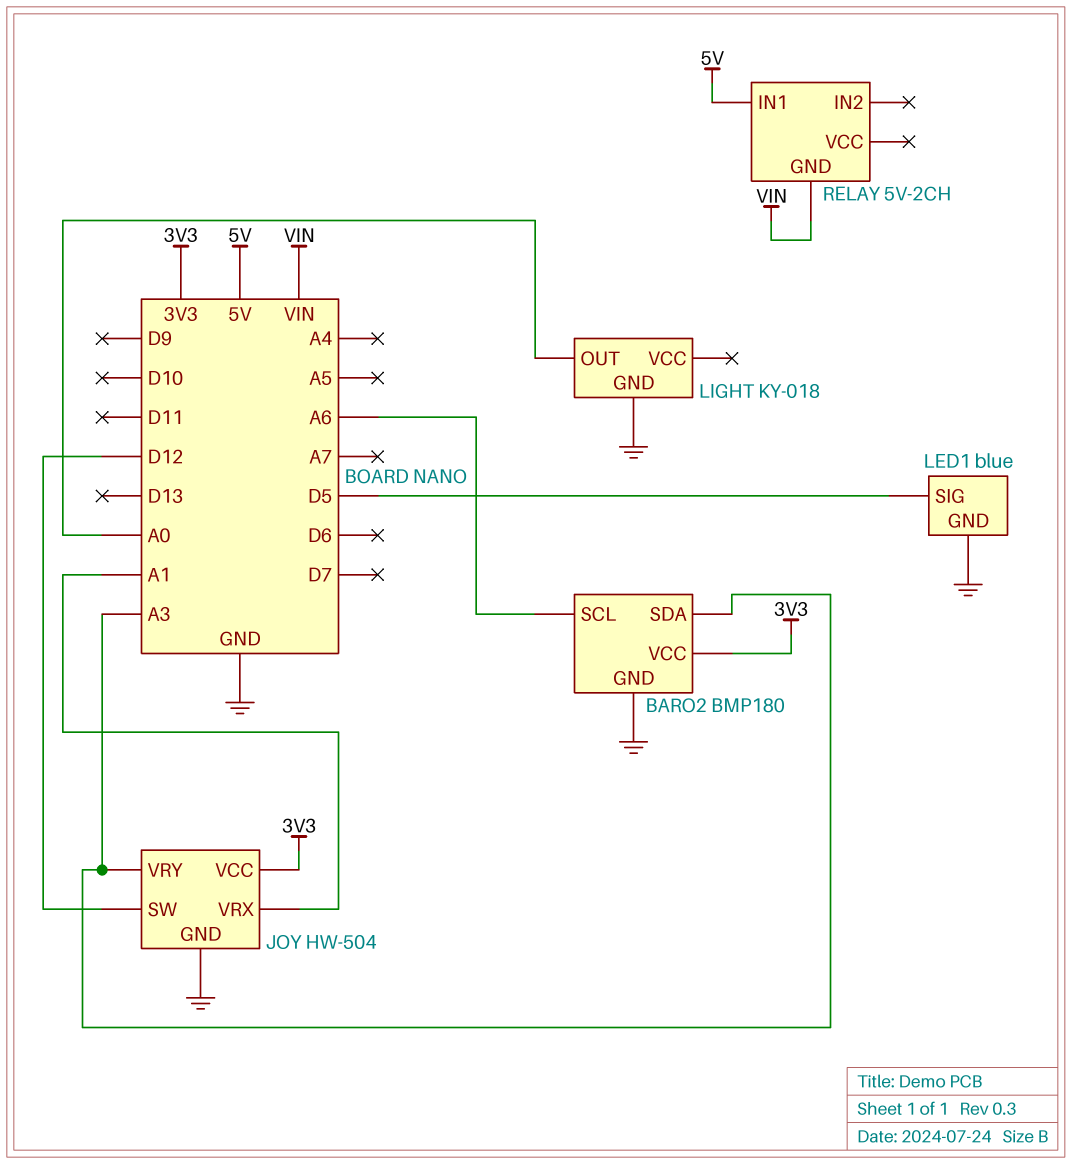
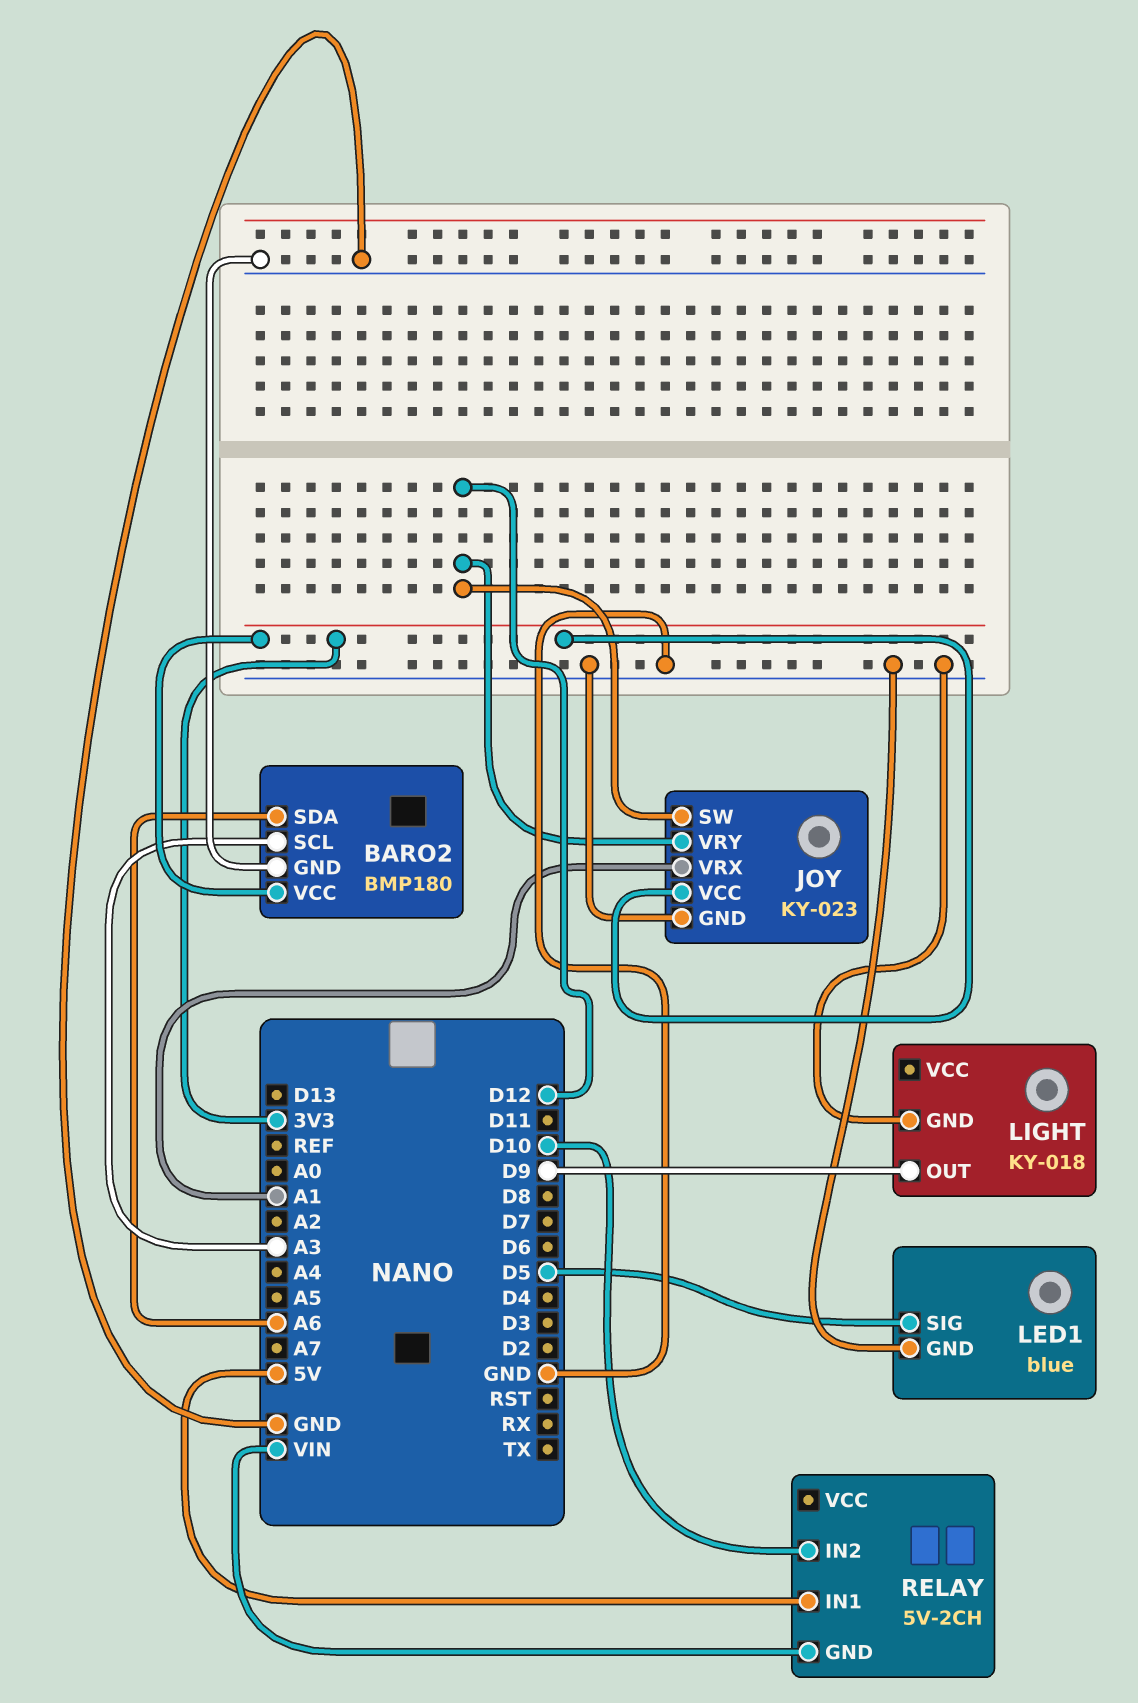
BARO2 pin SCL: A6 -> A3
BARO2 pin SDA: A3 -> A6
JOY: HW-504 -> KY-023
JOY pin VRY: A3 -> D12
LIGHT pin OUT: A0 -> D9
RELAY pin IN2: none -> D10

